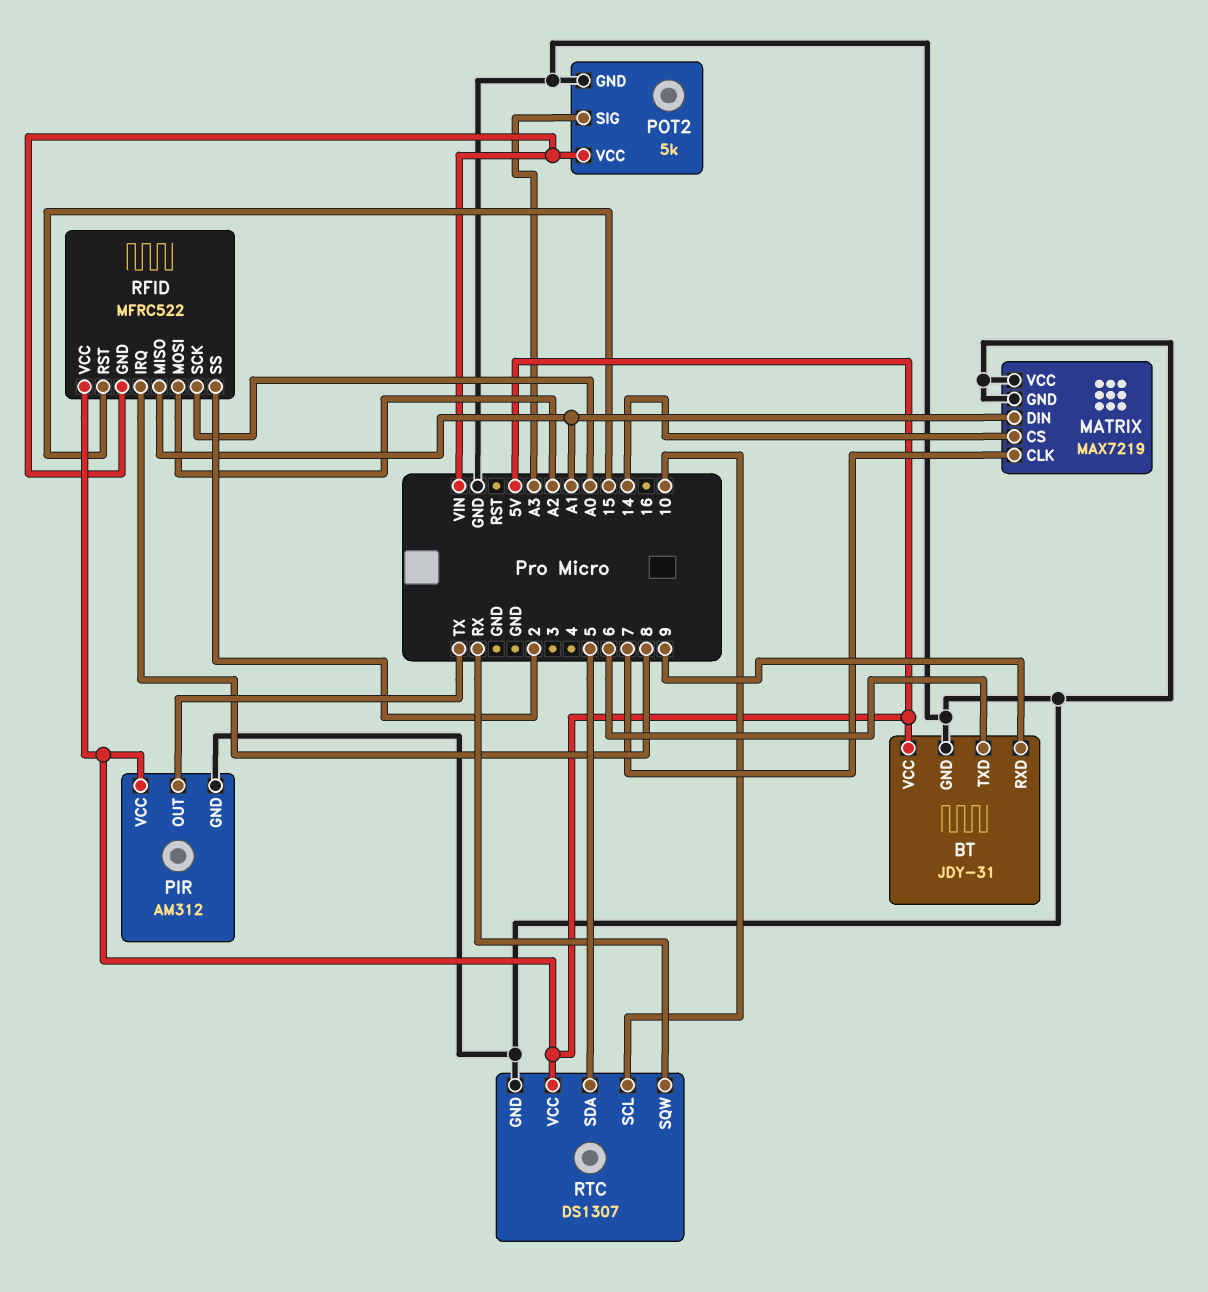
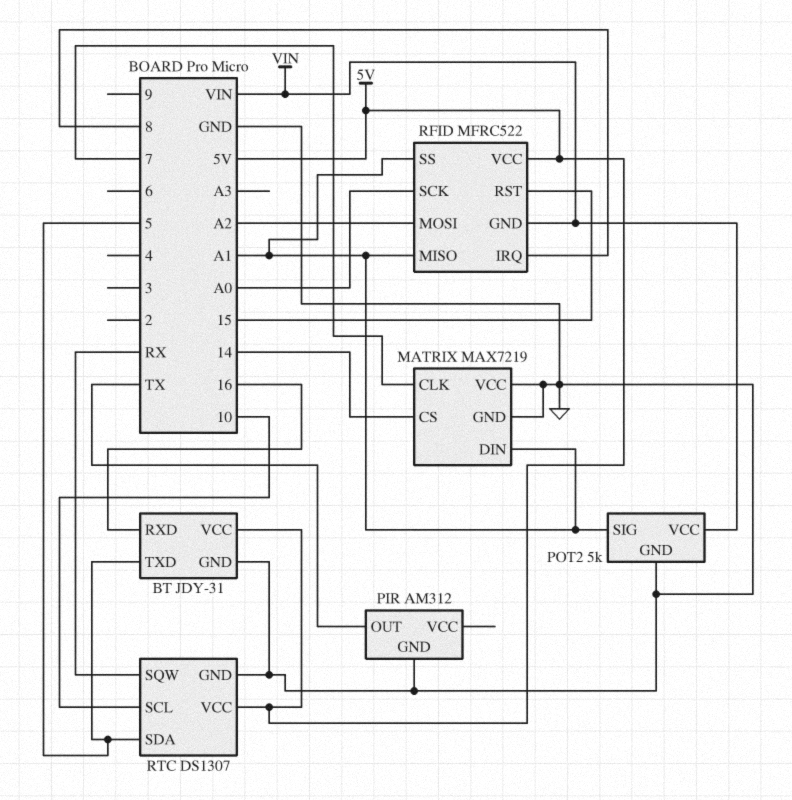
BT pin RXD: 9 -> 16
BT pin TXD: 6 -> 5
PIR pin VCC: 5V -> none
POT2 pin SIG: A3 -> A1
RFID pin SS: 2 -> A1

